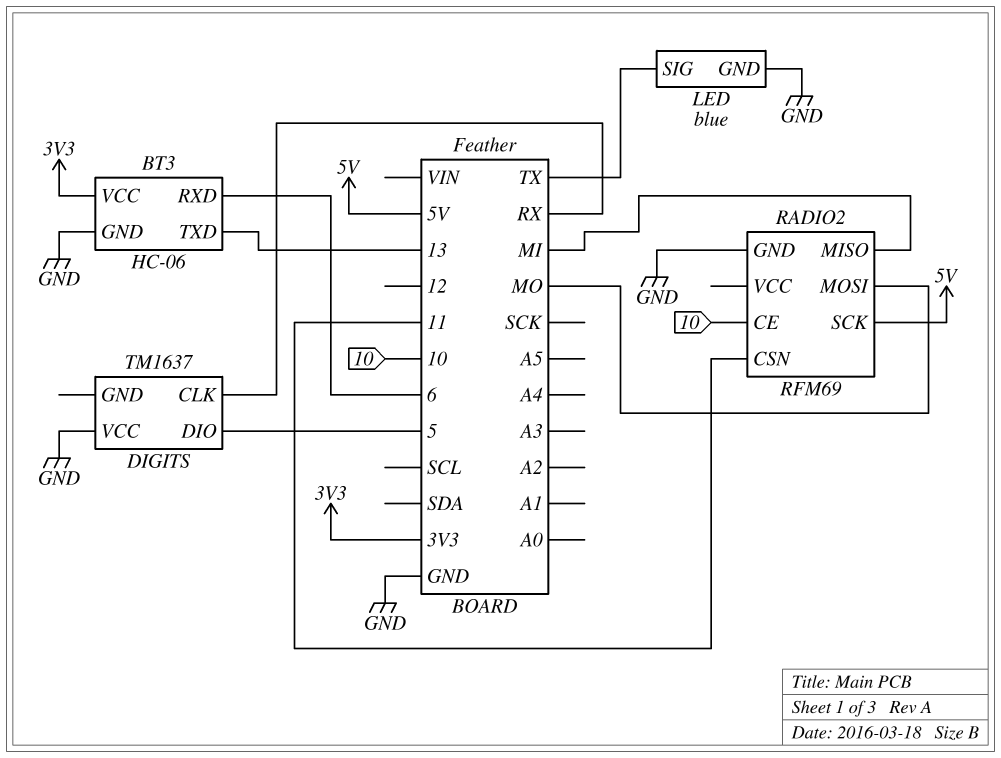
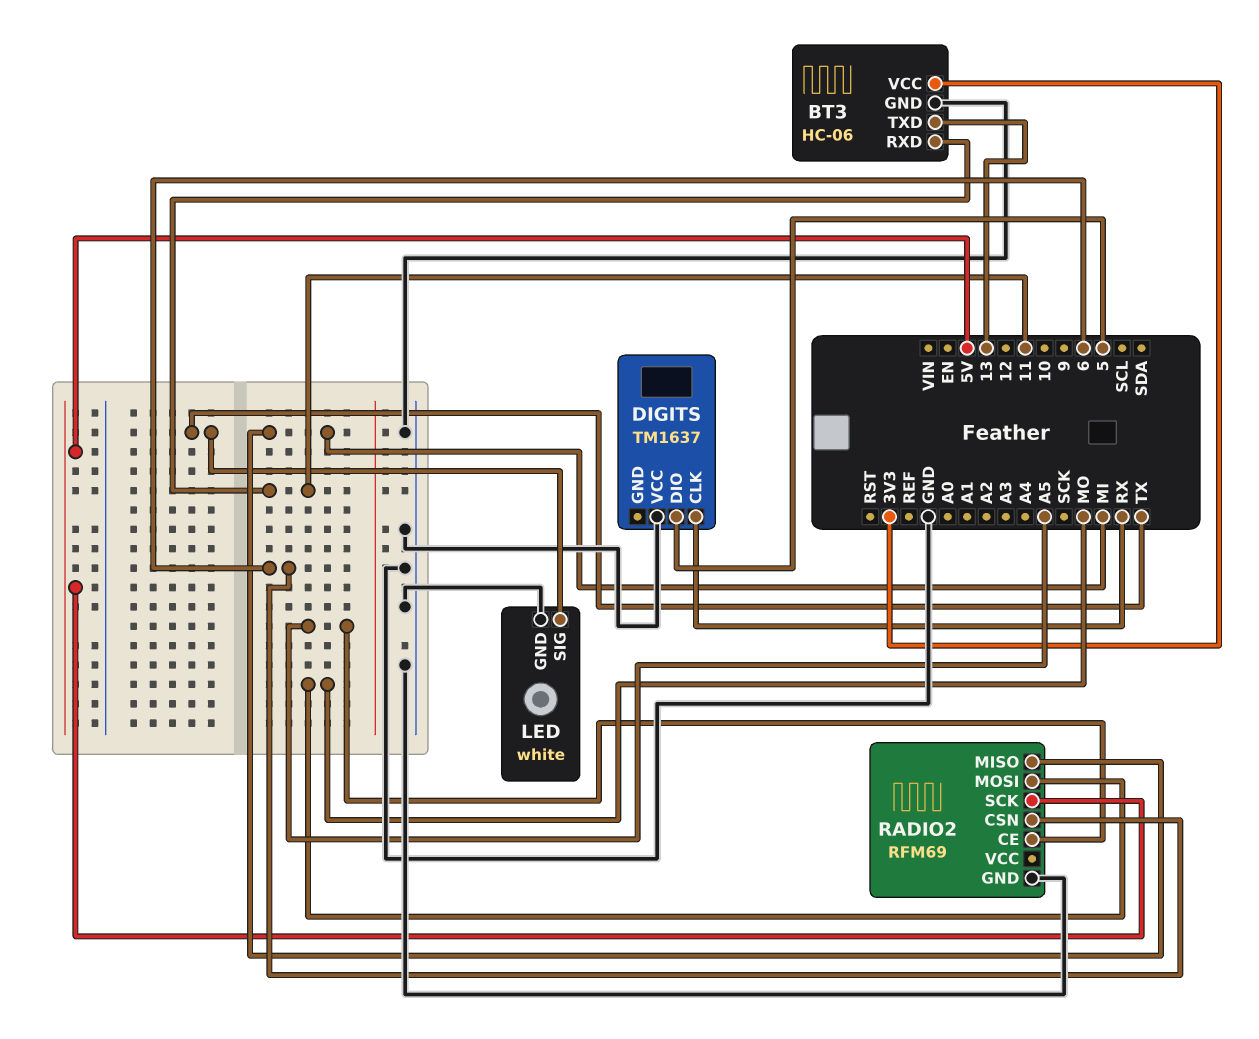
BT3 pin RXD: 6 -> 11
LED: blue -> white
RADIO2 pin CE: 10 -> A5
RADIO2 pin CSN: 11 -> 6

